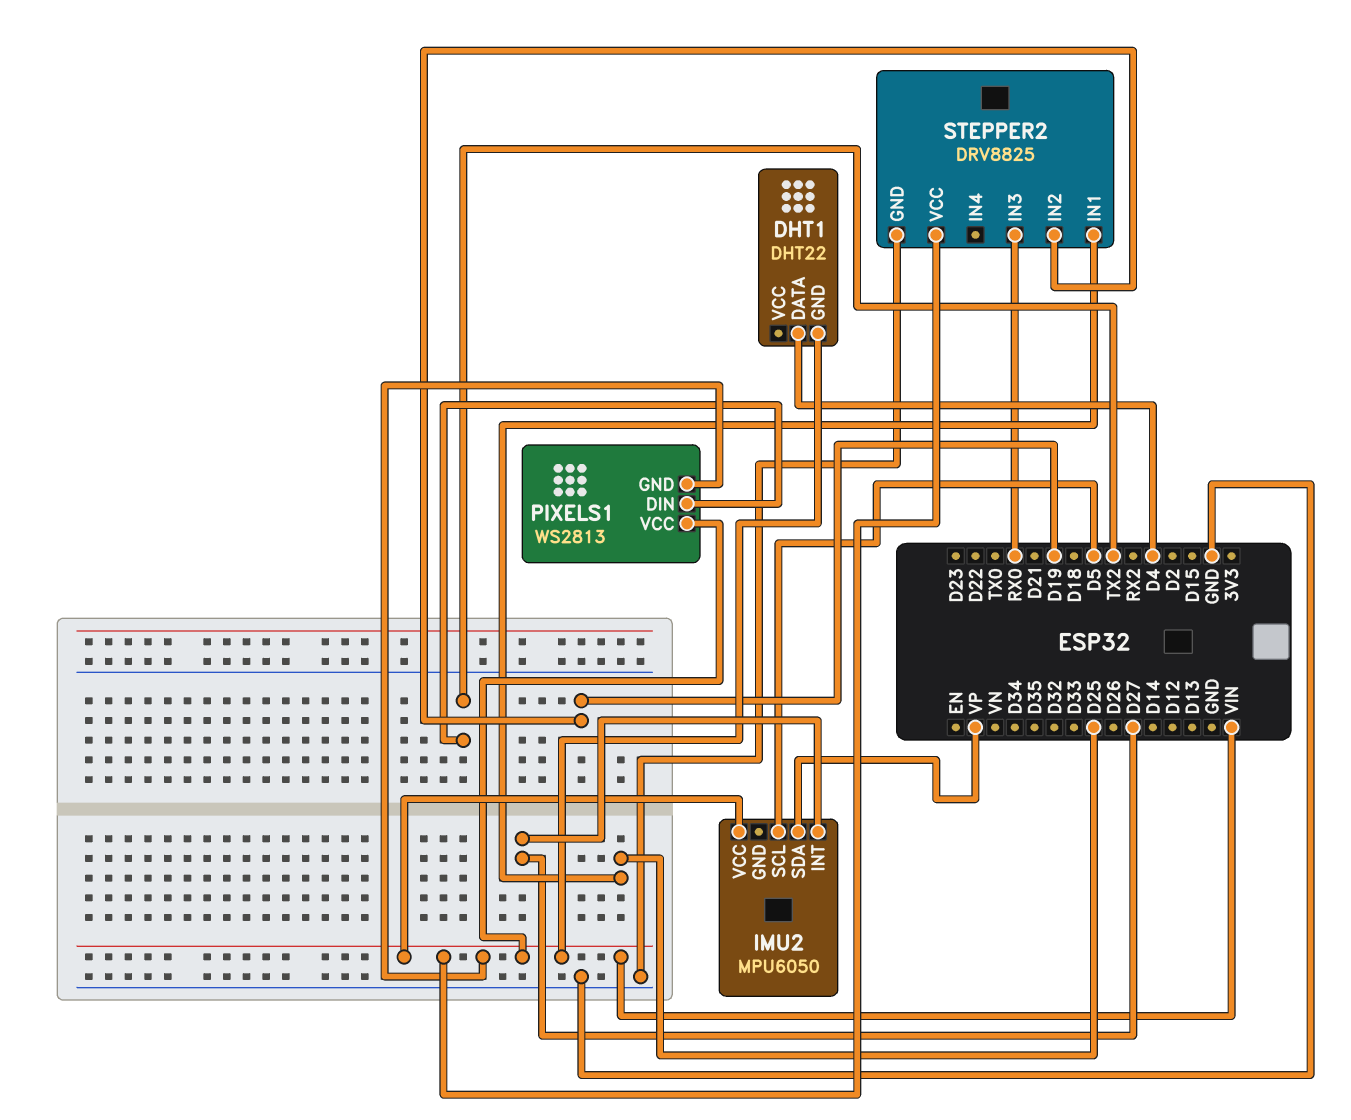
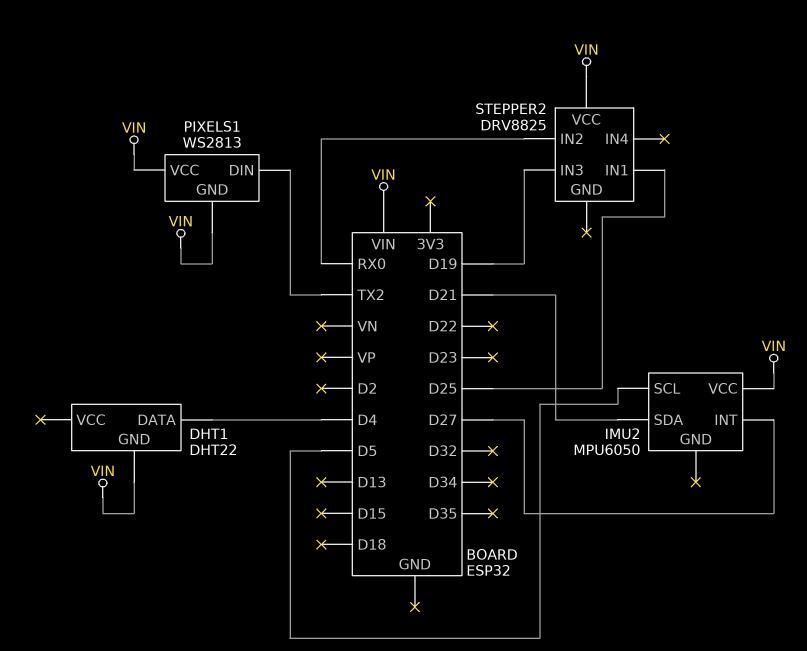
IMU2 pin SDA: VP -> D21
STEPPER2 pin GND: GND -> none
STEPPER2 pin IN2: D19 -> RX0
STEPPER2 pin IN3: RX0 -> D19

